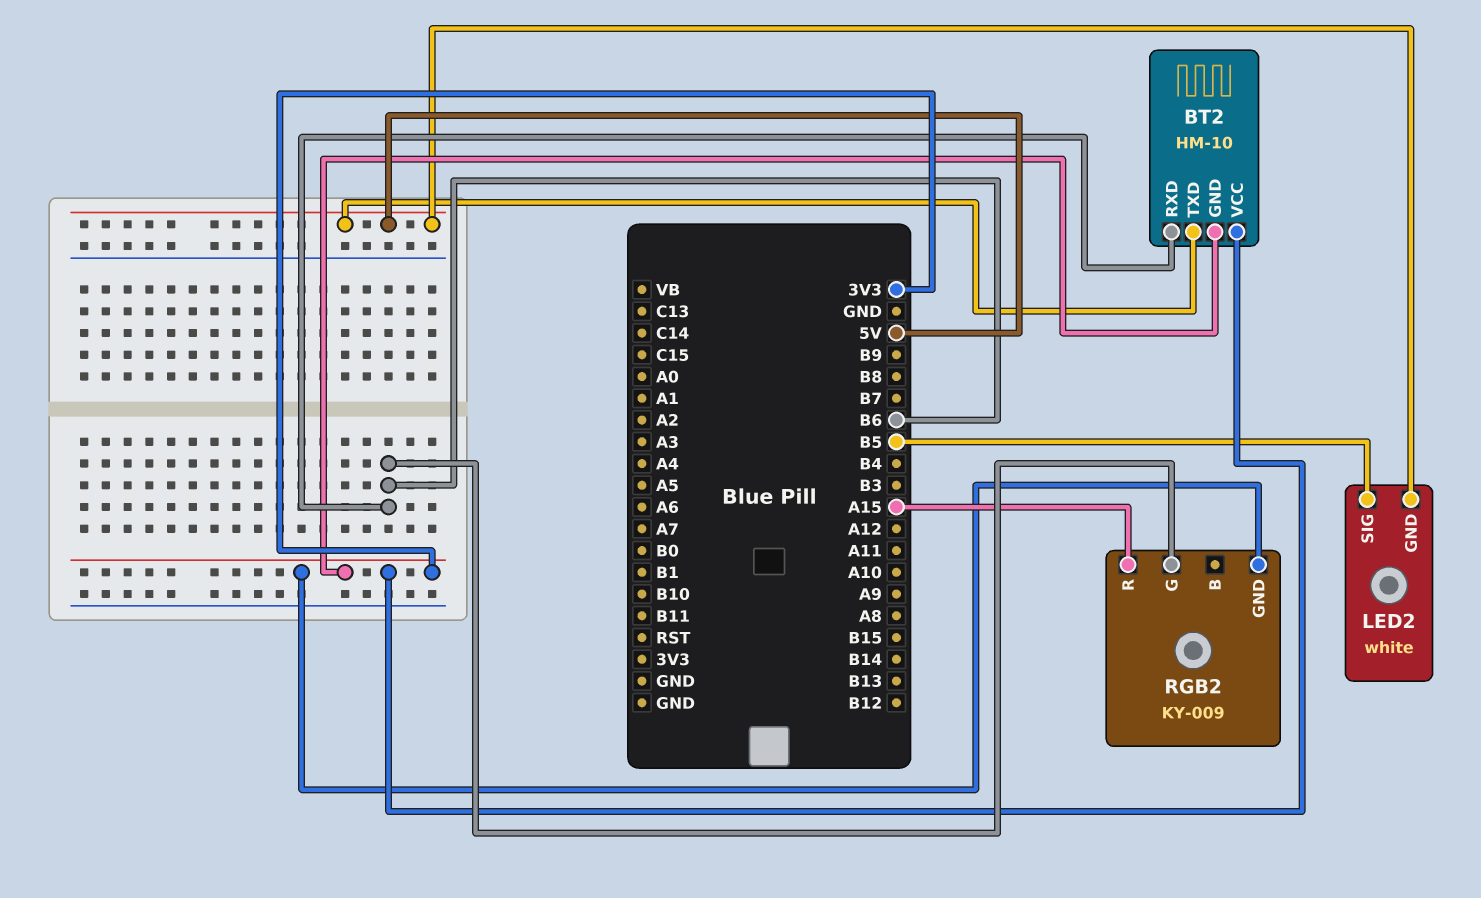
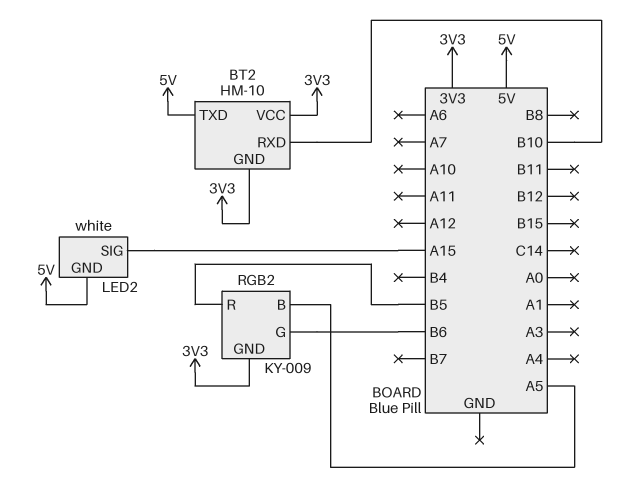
BT2 pin RXD: B6 -> B10
LED2 pin SIG: B5 -> A15
RGB2 pin B: none -> A5
RGB2 pin R: A15 -> B5

